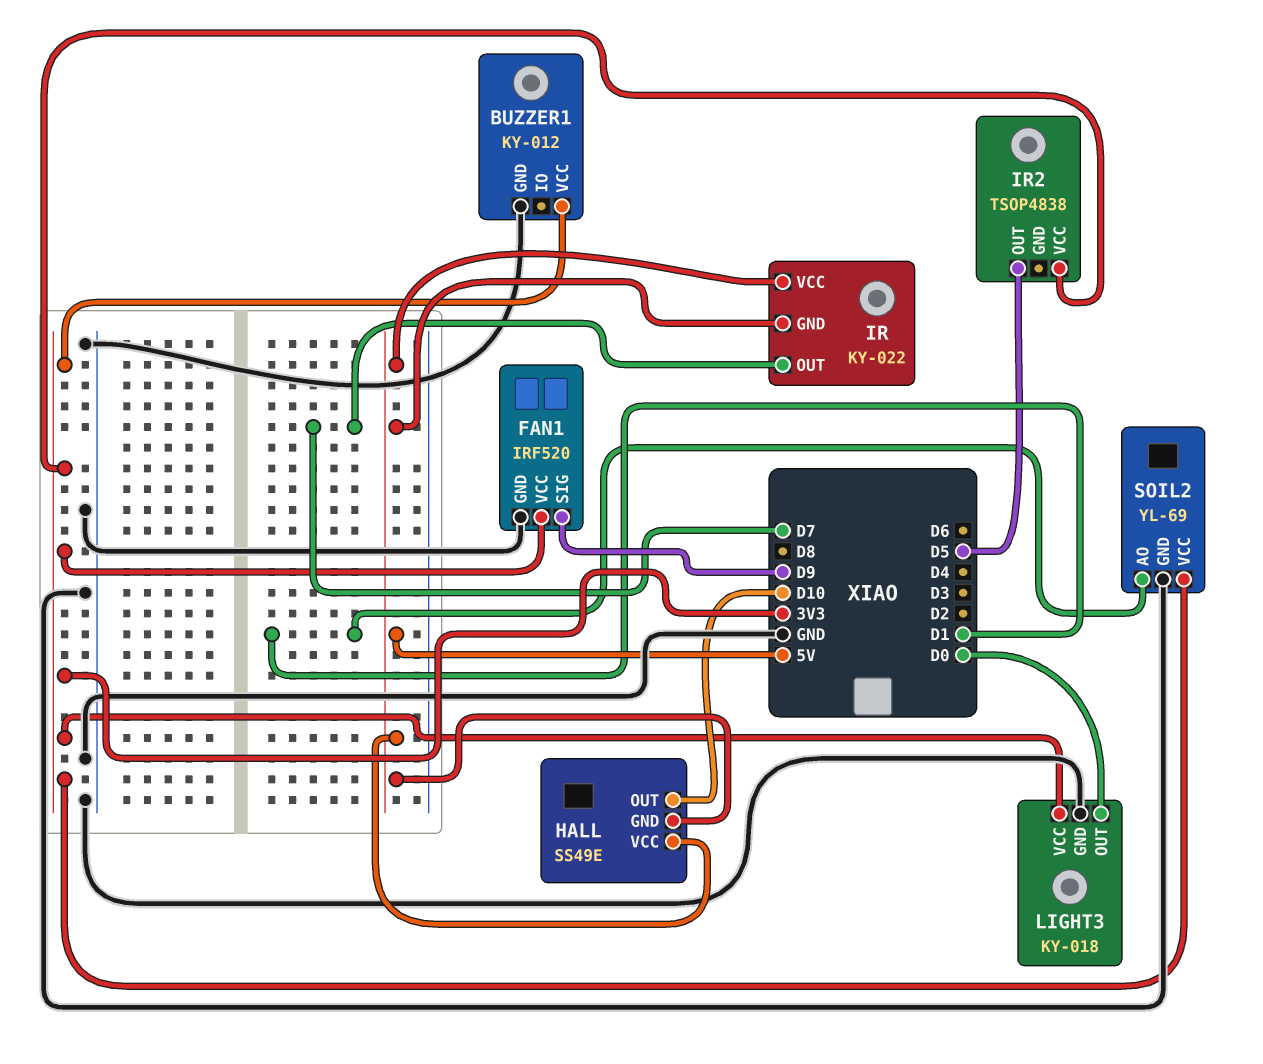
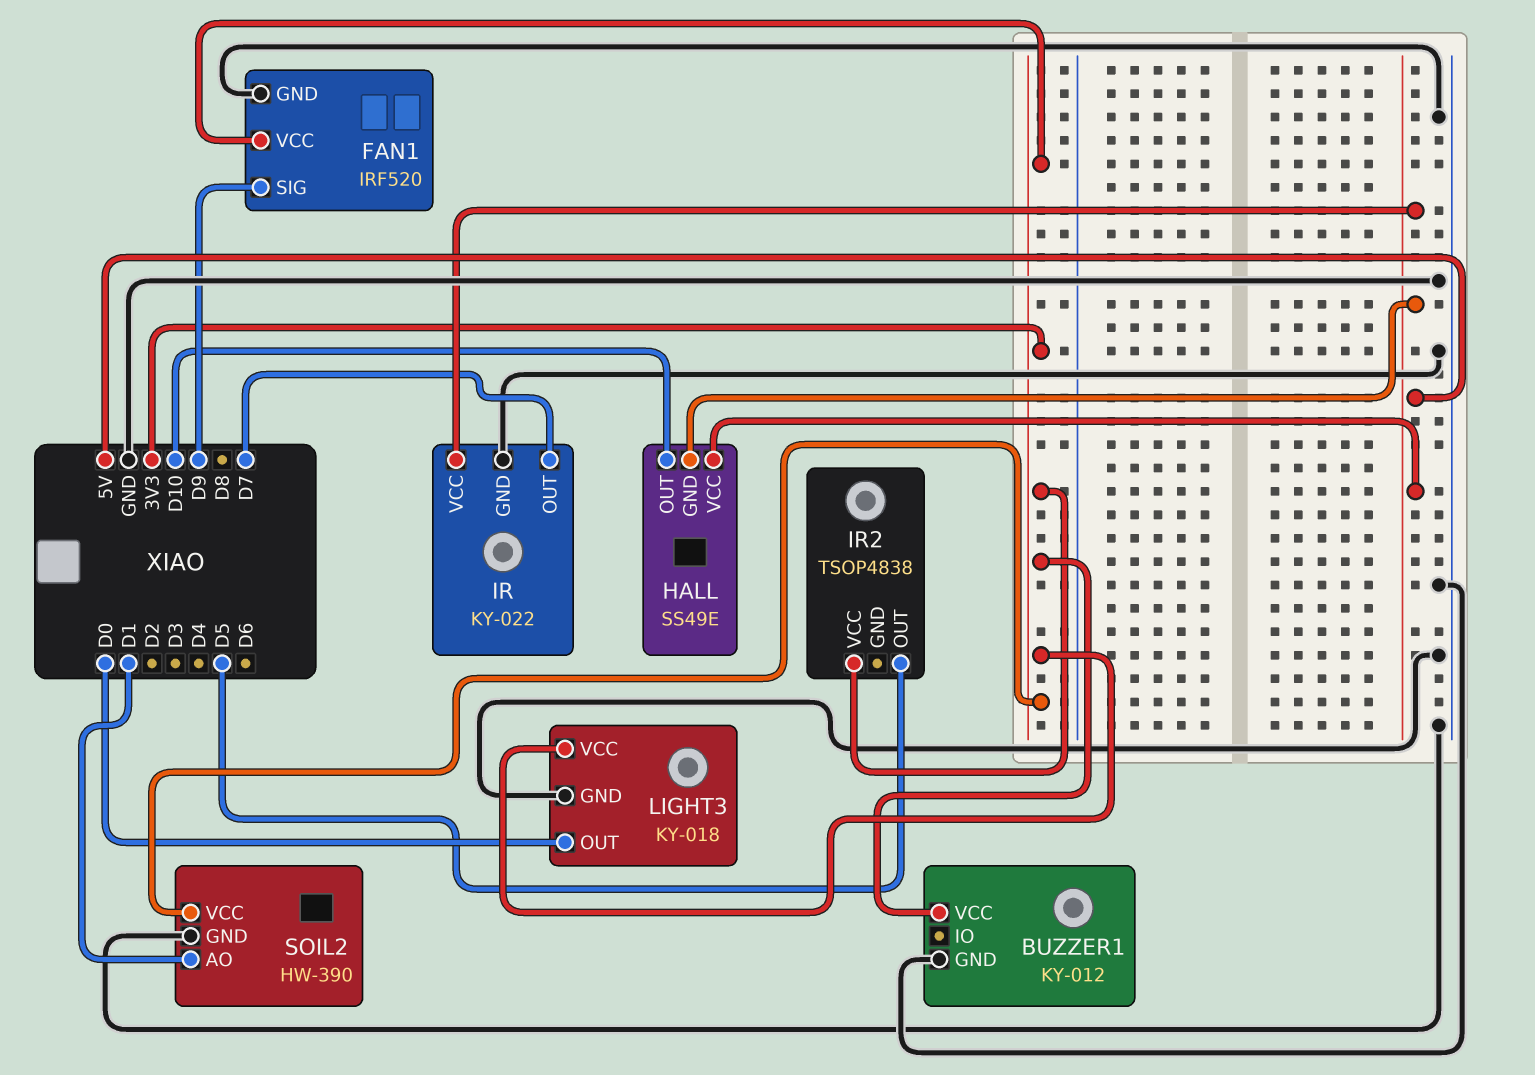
IR pin GND: 5V -> GND
SOIL2: YL-69 -> HW-390

